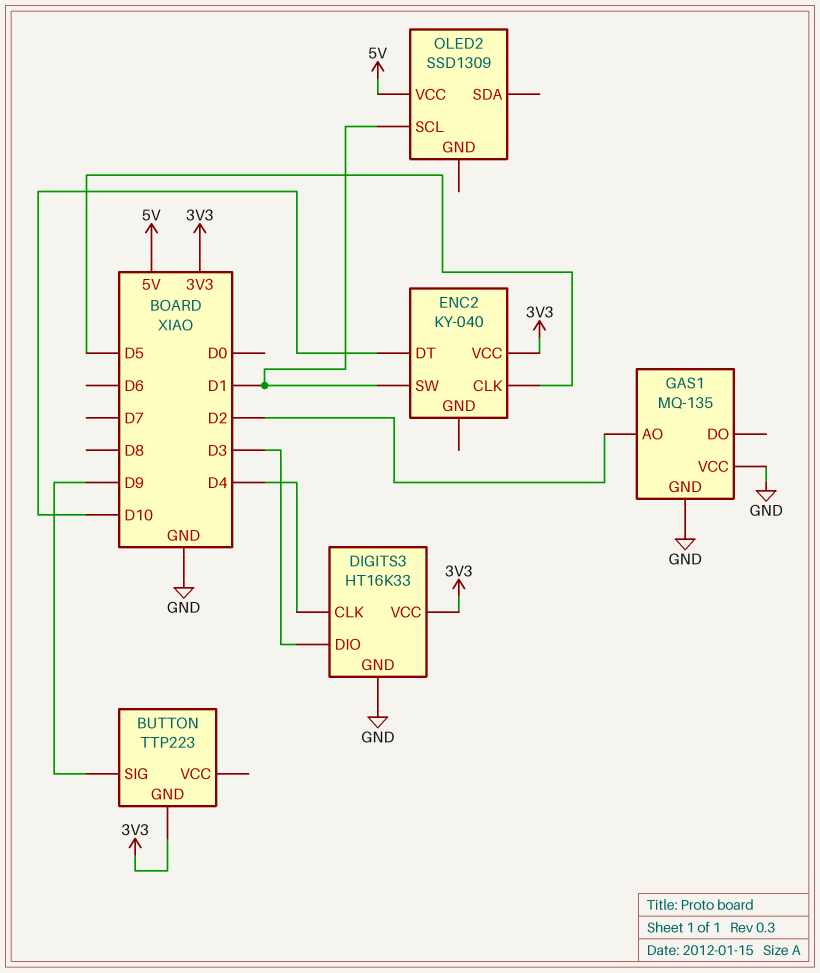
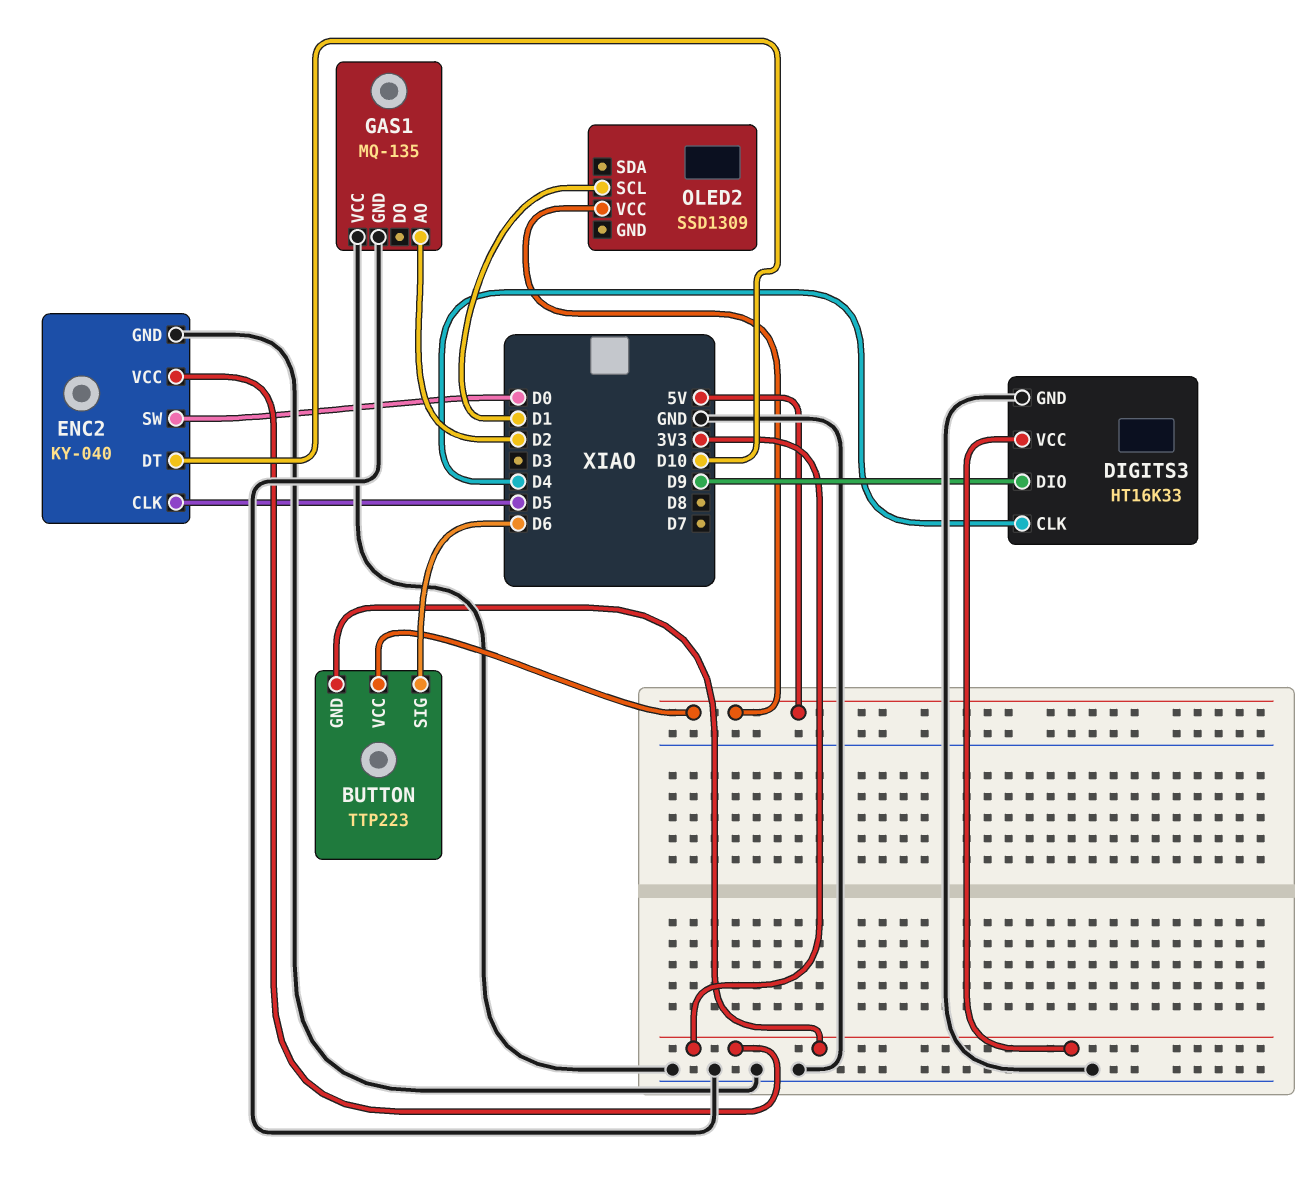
BUTTON pin SIG: D9 -> D6
BUTTON pin VCC: none -> 5V
DIGITS3 pin DIO: D3 -> D9
ENC2 pin GND: none -> GND
ENC2 pin SW: D1 -> D0

